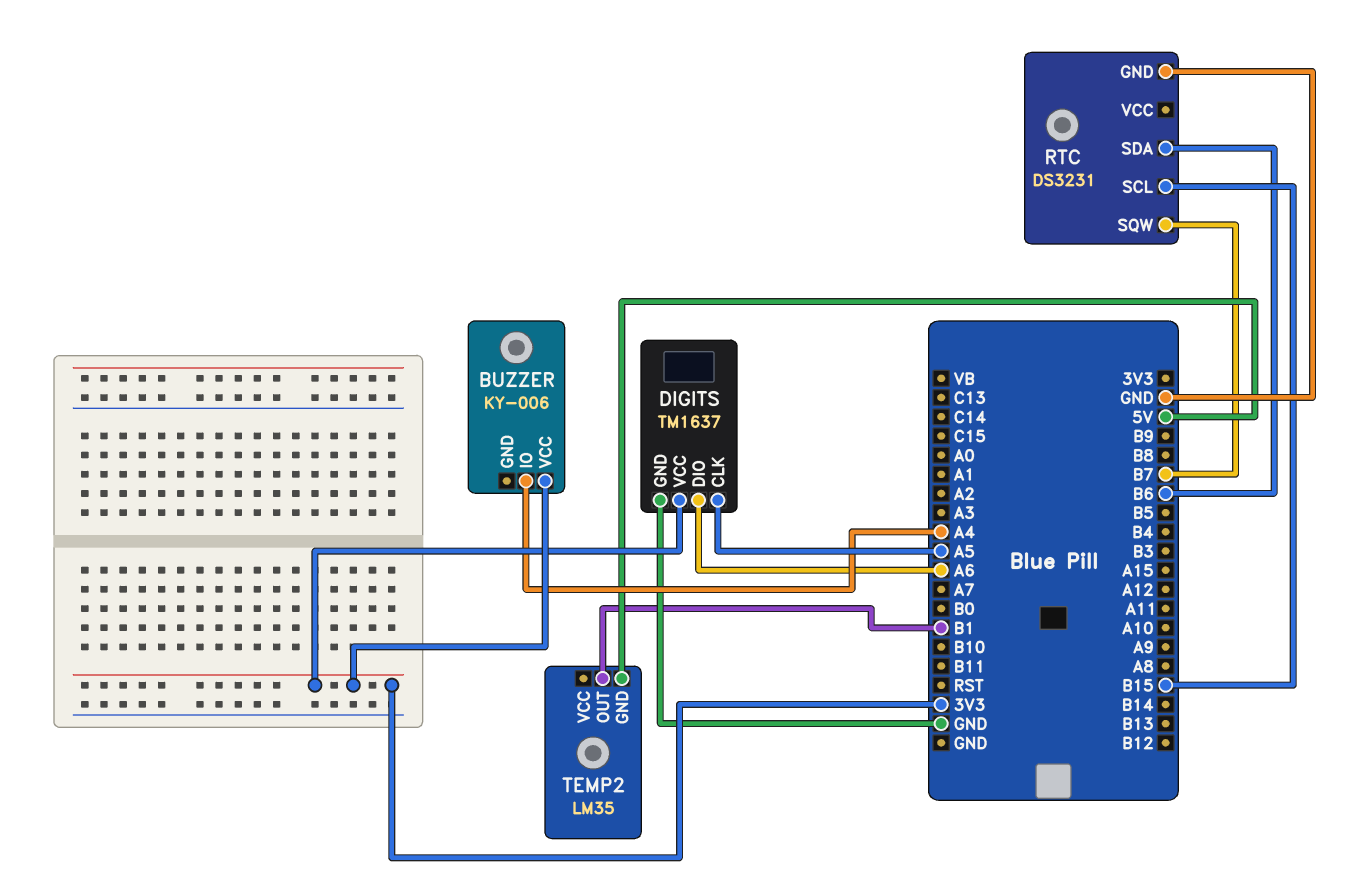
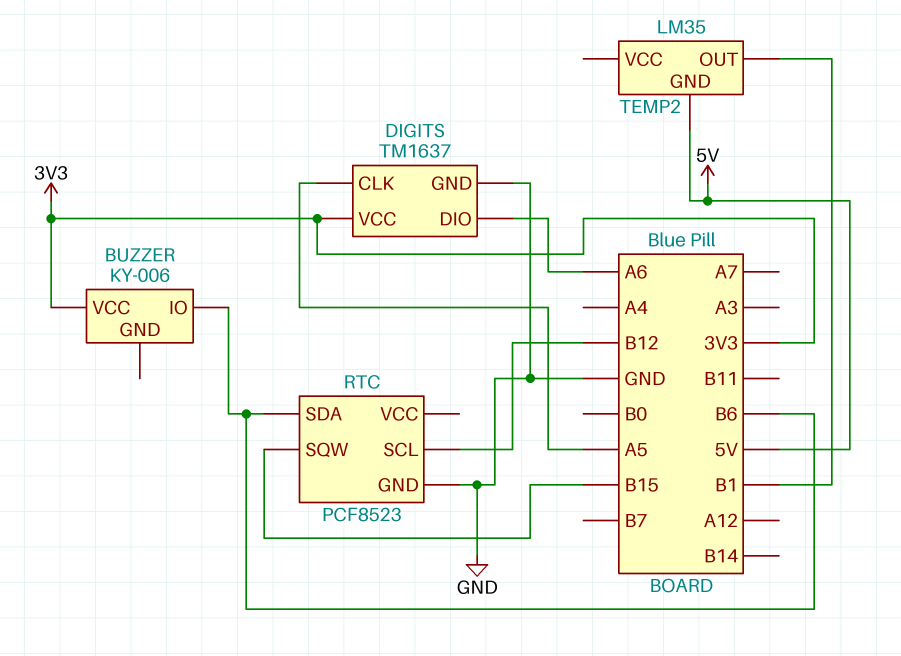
BUZZER pin IO: A4 -> B6
RTC: DS3231 -> PCF8523
RTC pin SCL: B15 -> B12
RTC pin SQW: B7 -> B15

